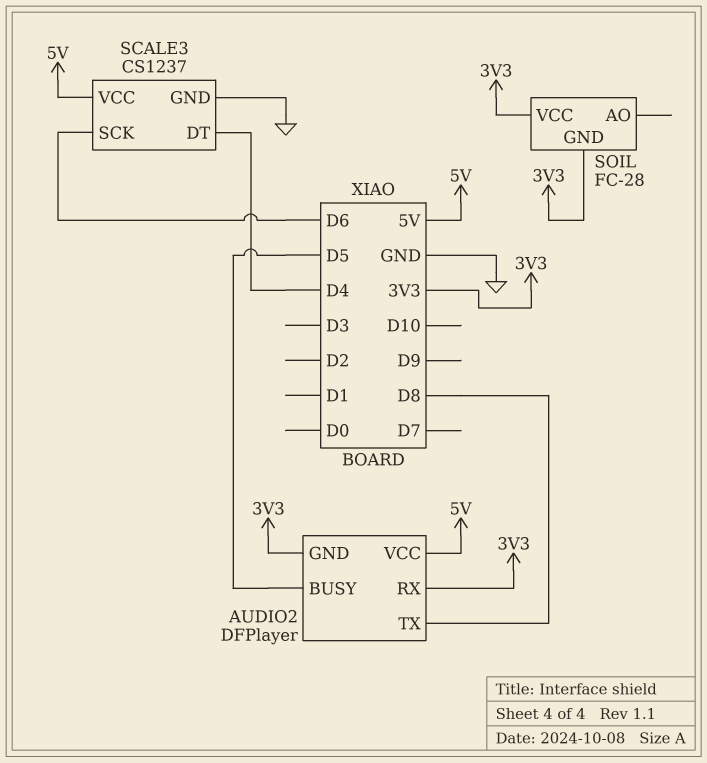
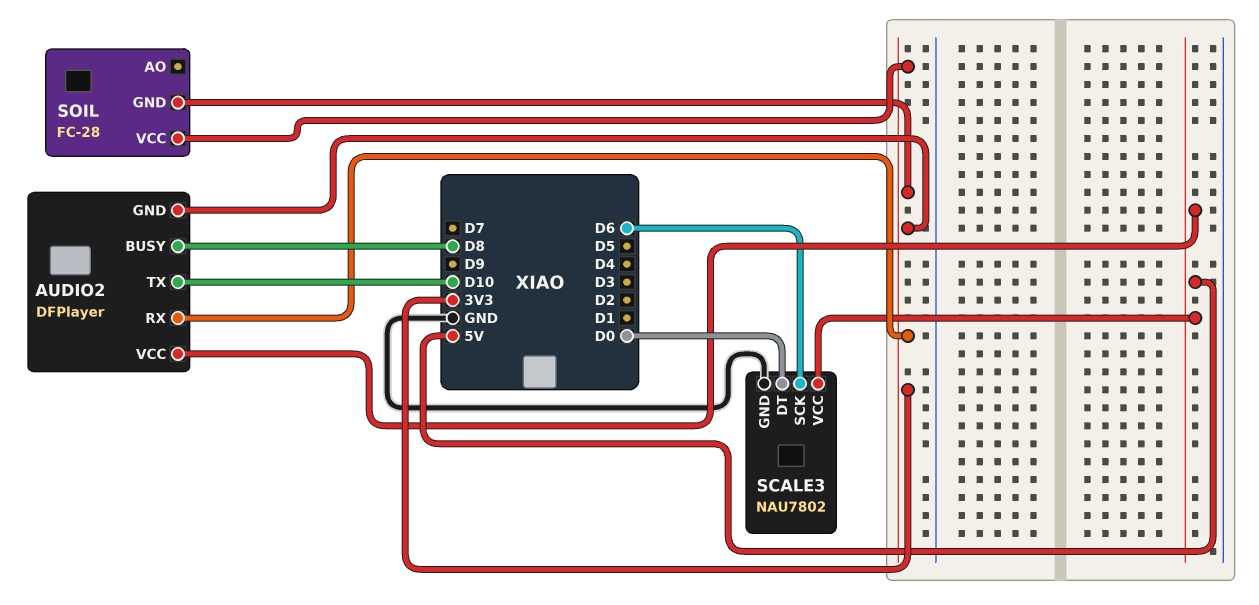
AUDIO2 pin BUSY: D5 -> D8
AUDIO2 pin TX: D8 -> D10
SCALE3: CS1237 -> NAU7802
SCALE3 pin DT: D4 -> D0

